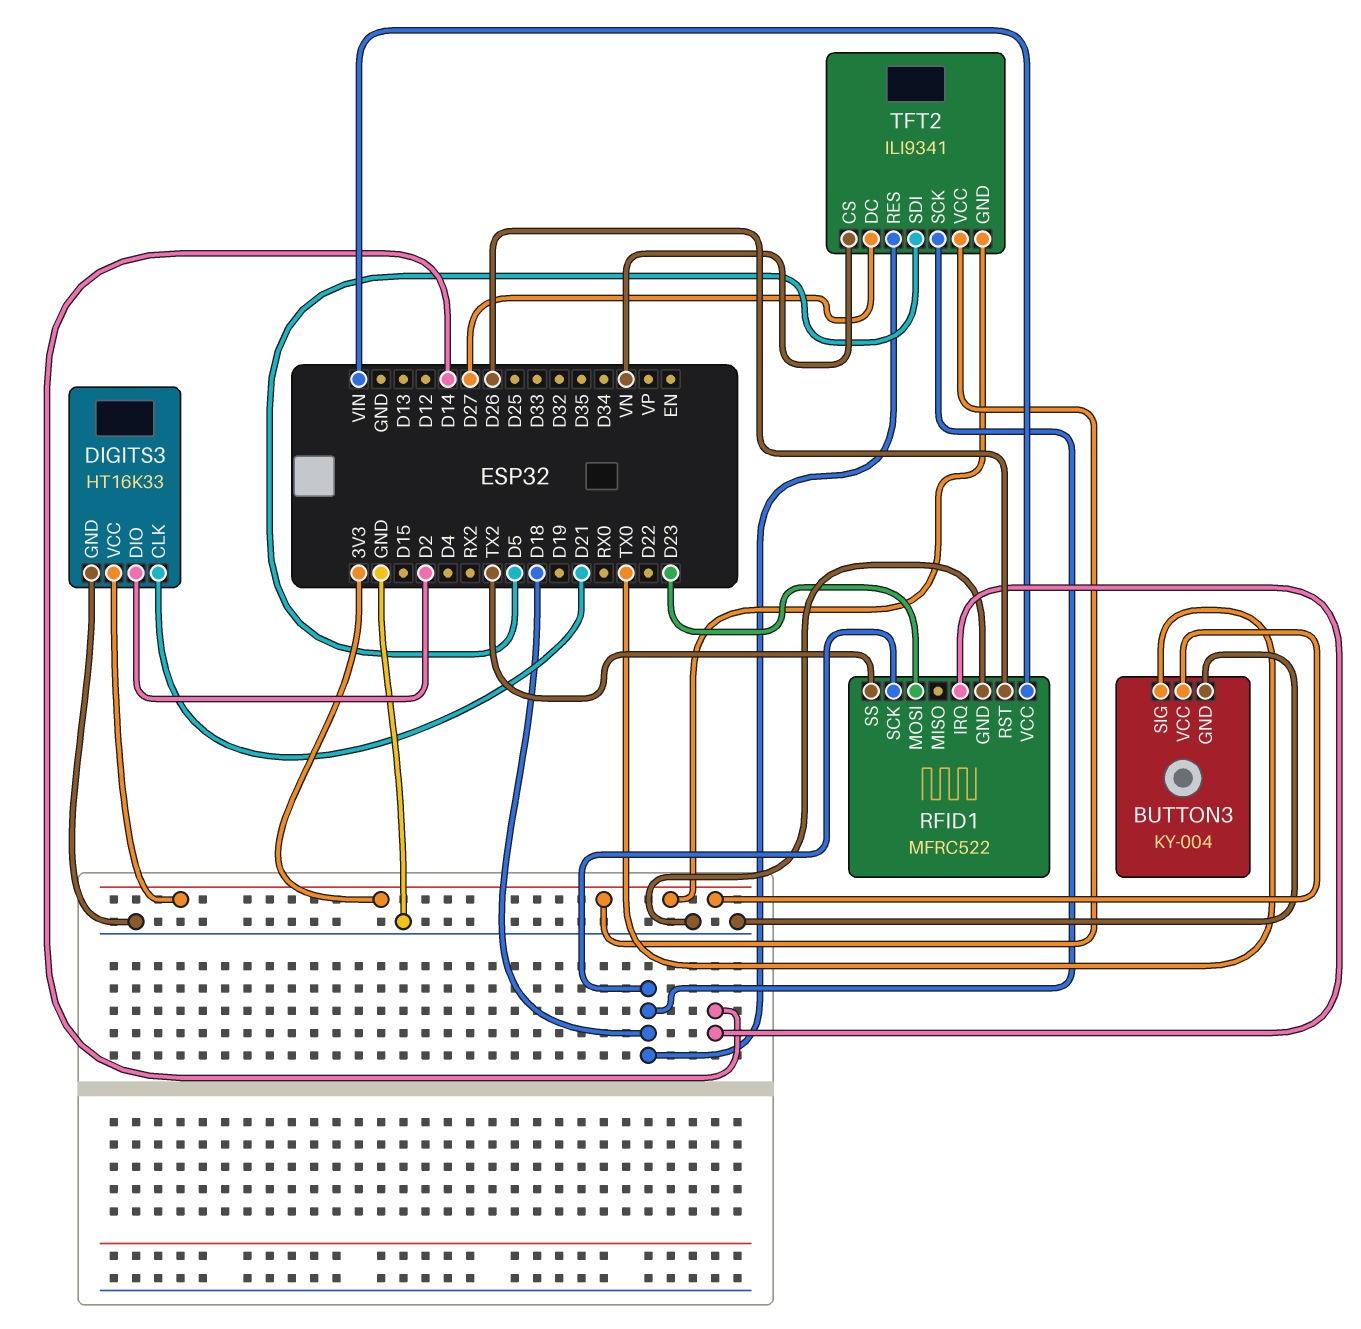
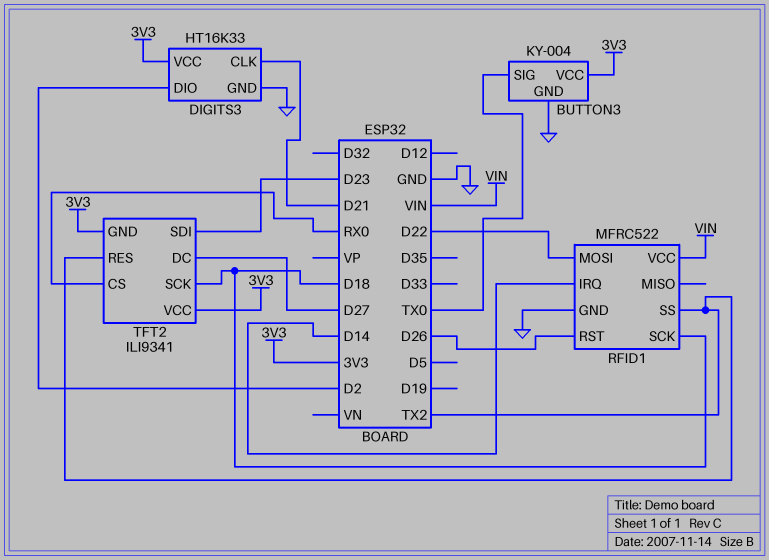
RFID1 pin MOSI: D23 -> D22
TFT2 pin CS: VN -> RX0
TFT2 pin RES: D18 -> TX2
TFT2 pin SDI: D5 -> D23

